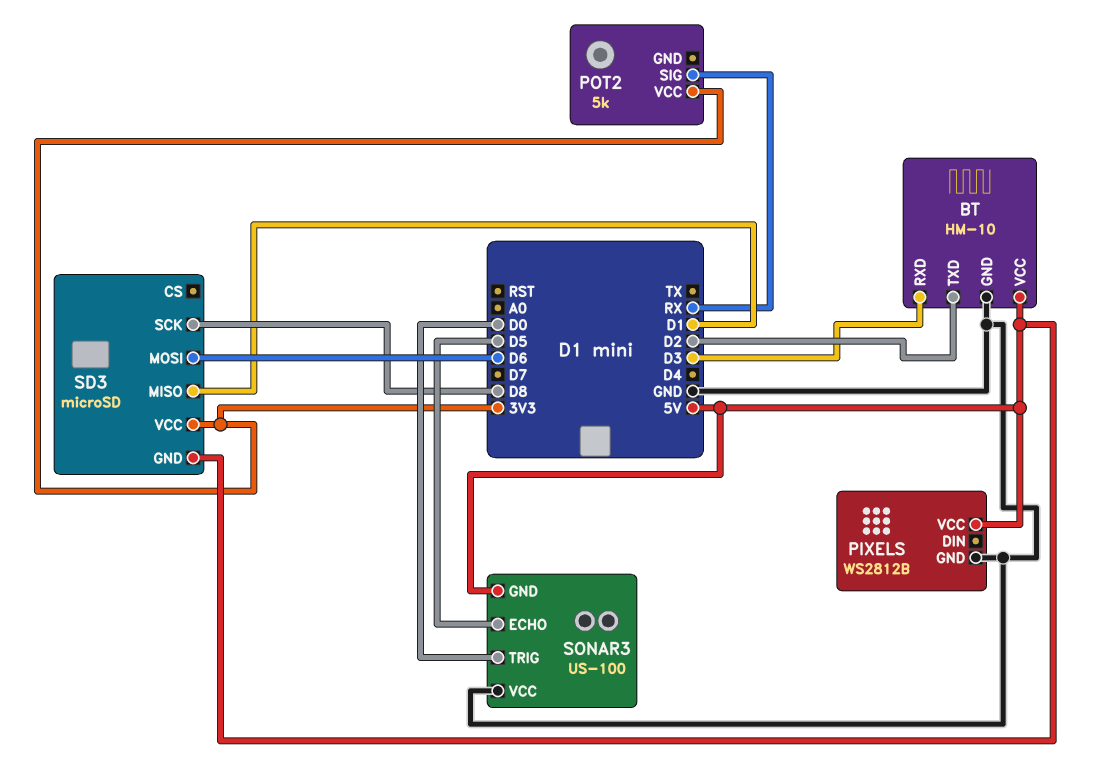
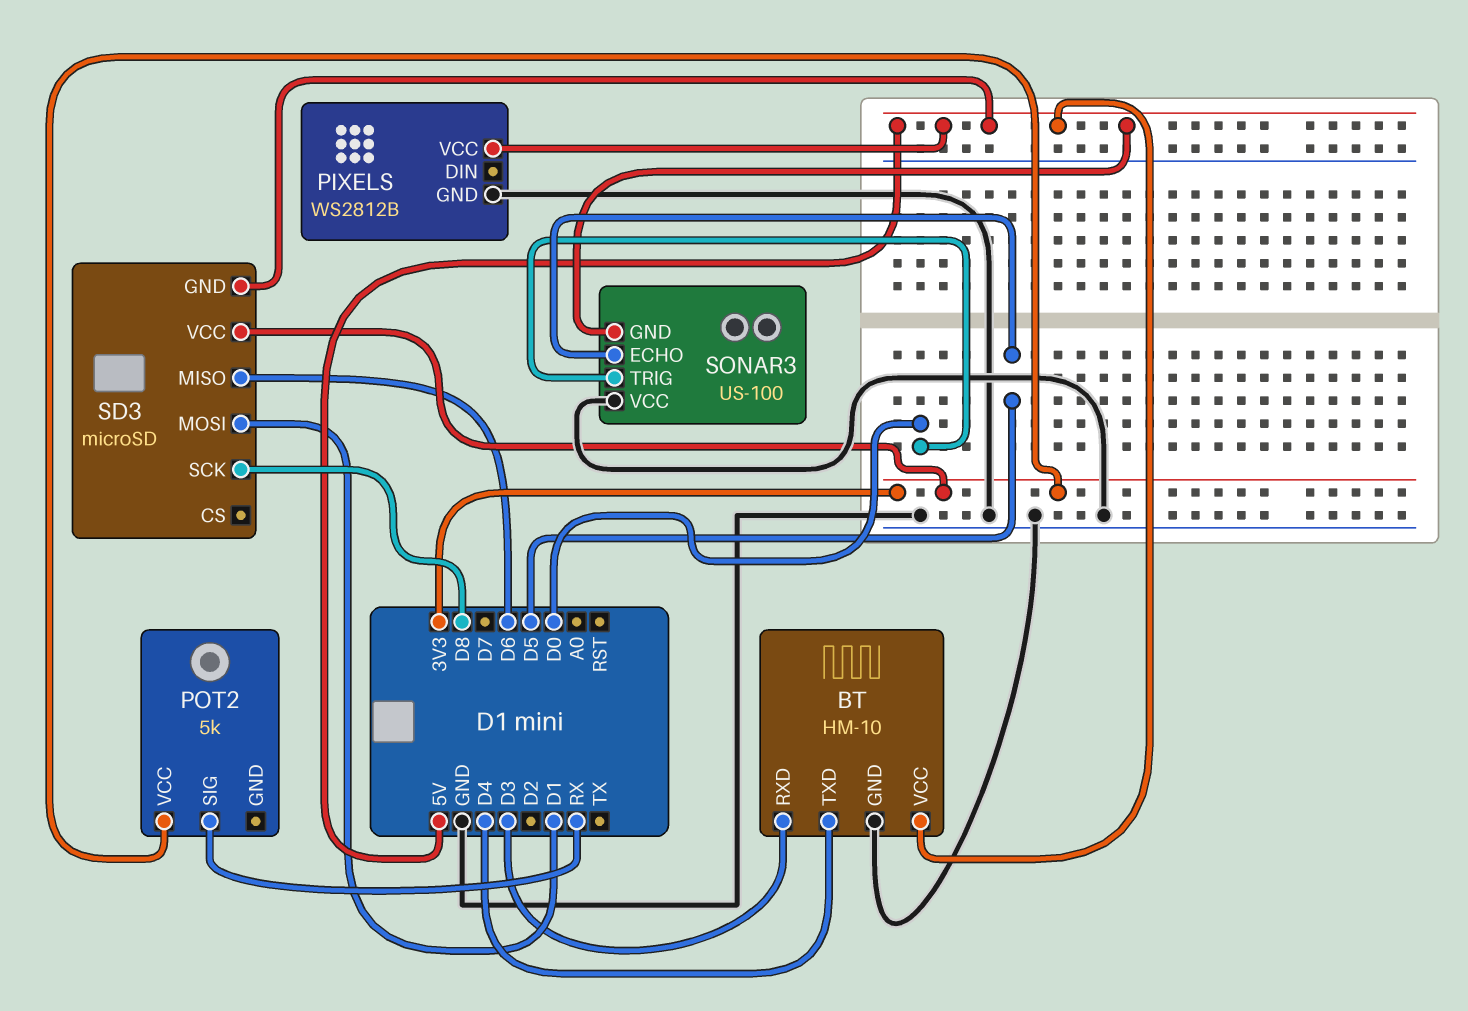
BT pin TXD: D2 -> D4
SD3 pin MISO: D1 -> D6
SD3 pin MOSI: D6 -> D1

